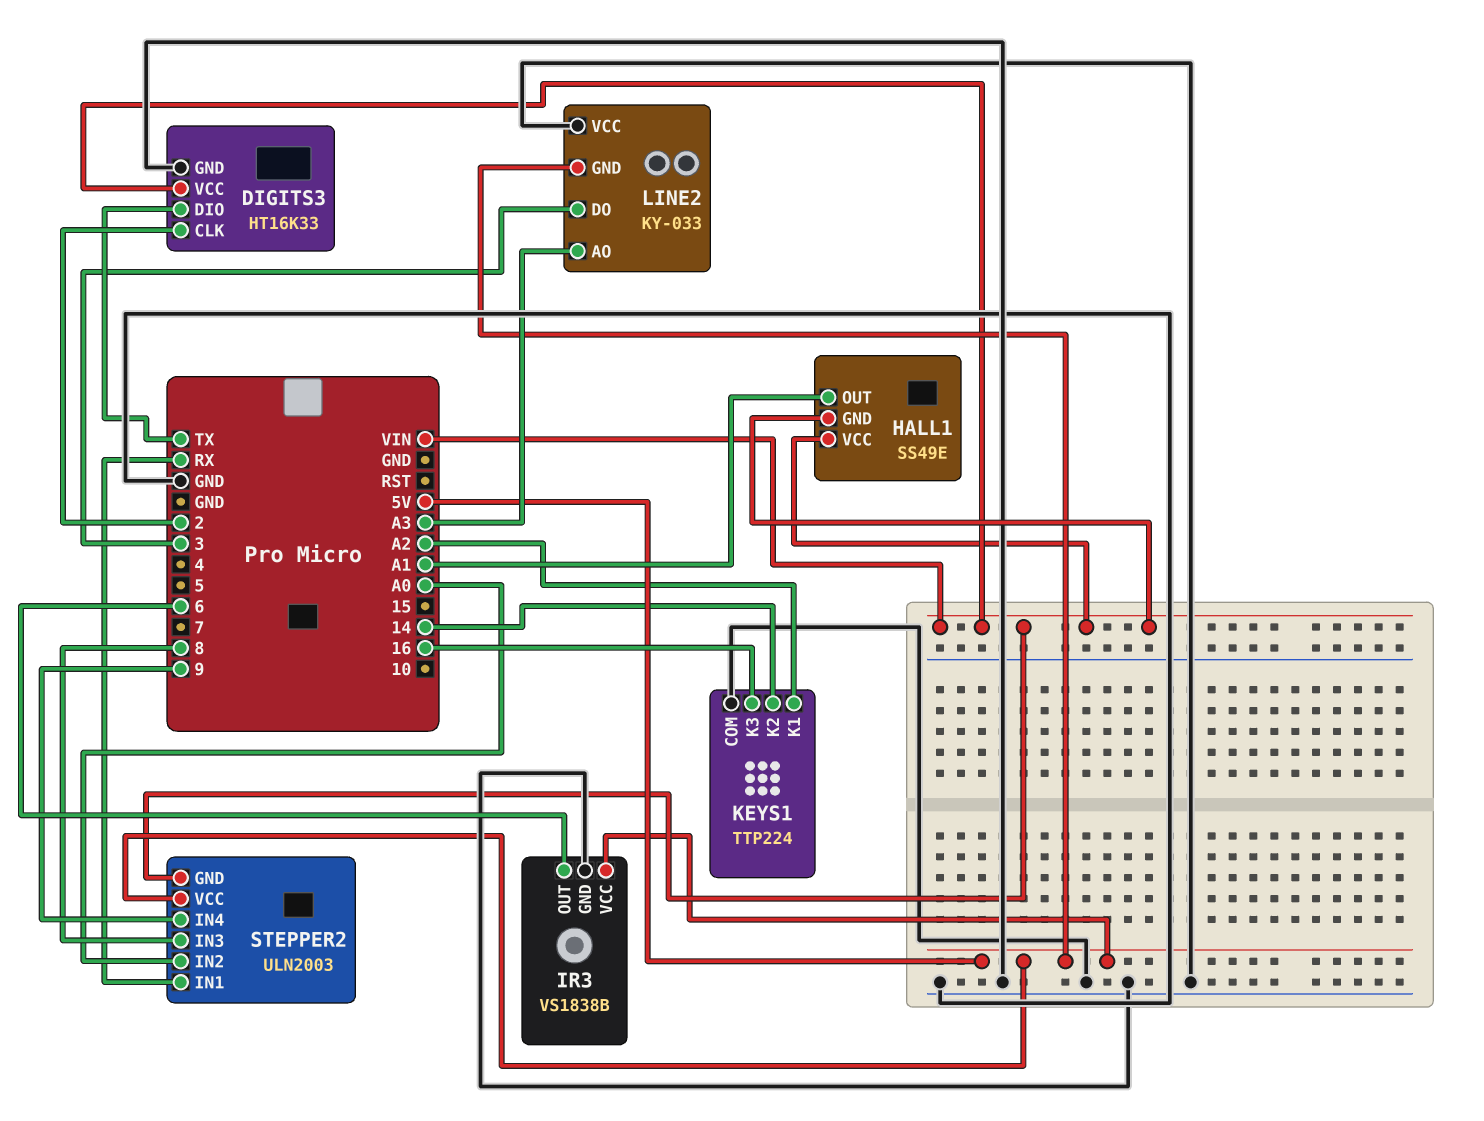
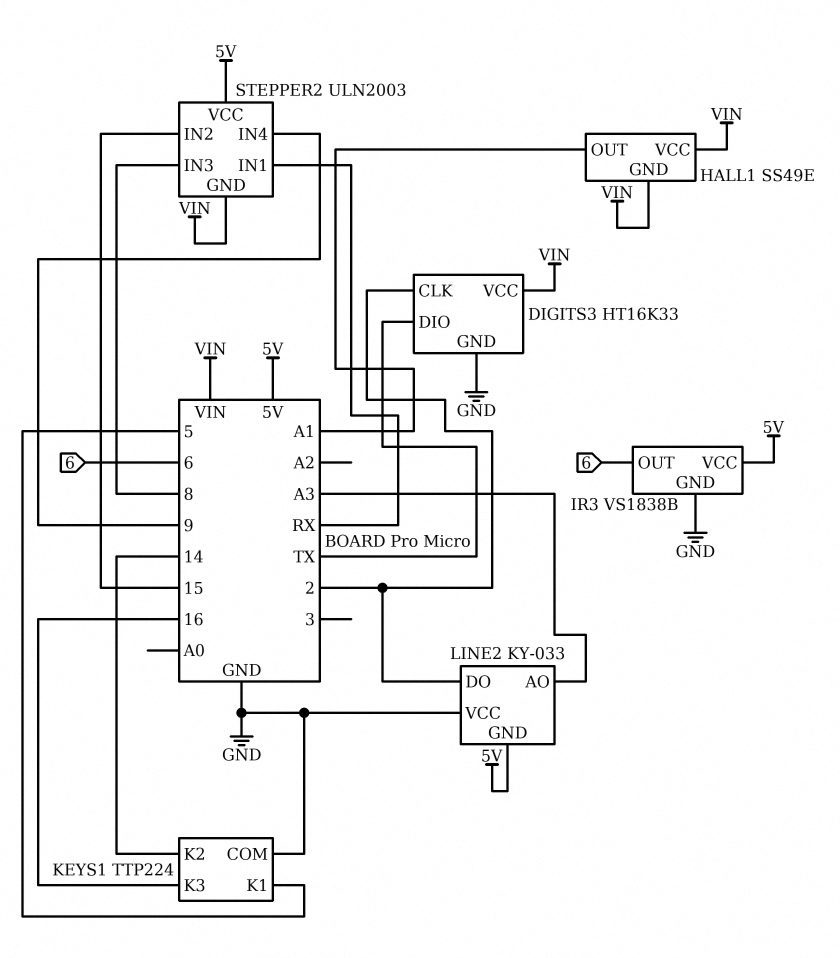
KEYS1 pin K1: A2 -> 5
LINE2 pin DO: 3 -> 2
STEPPER2 pin IN2: A0 -> 15

